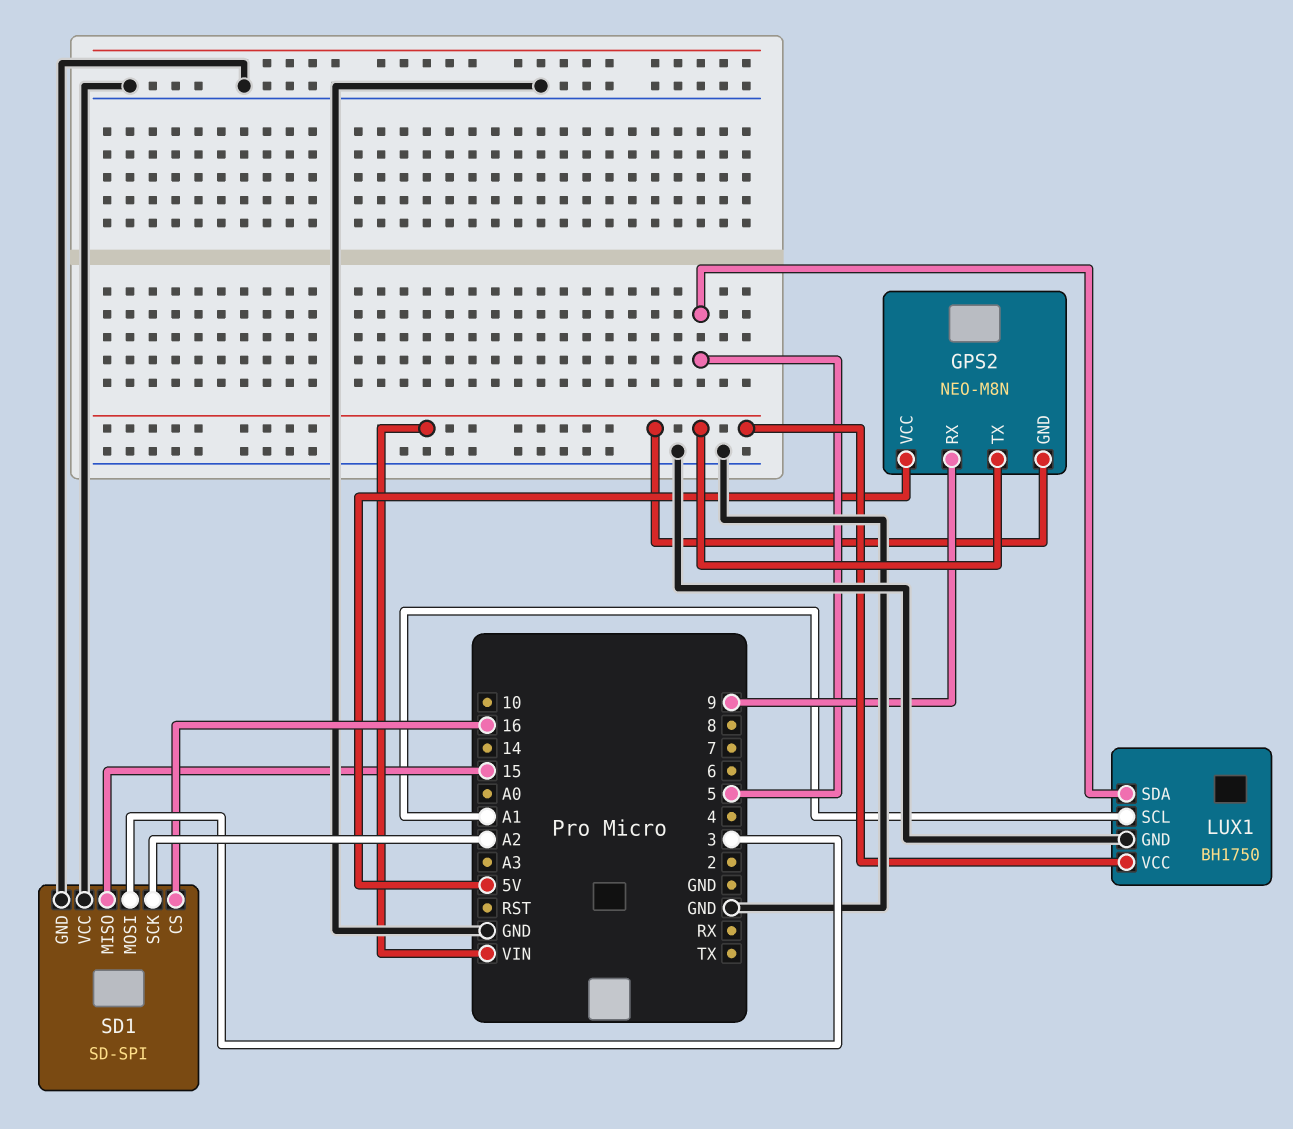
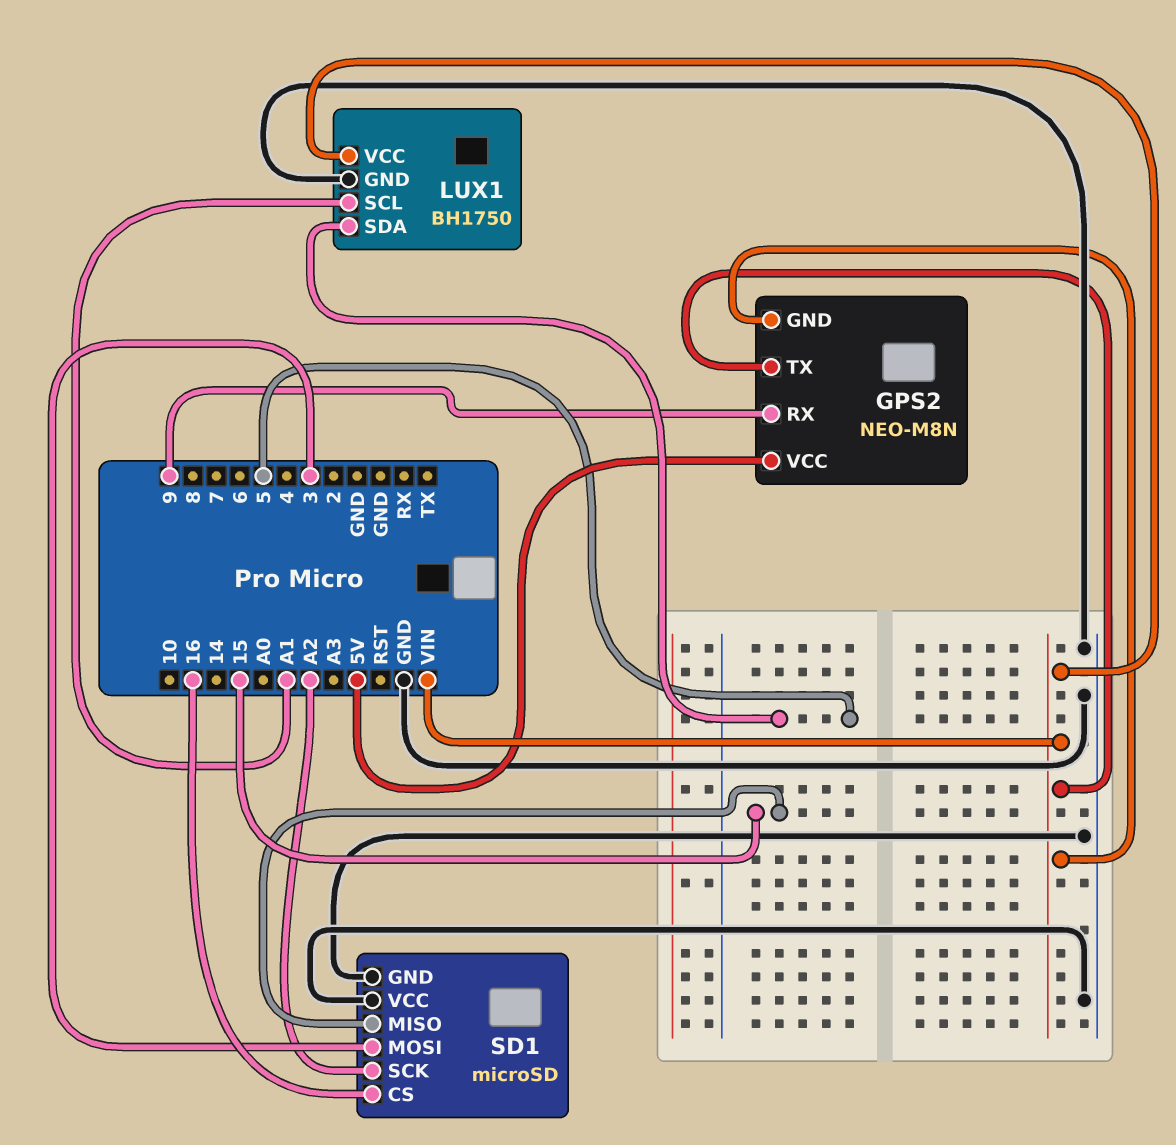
SD1: SD-SPI -> microSD

